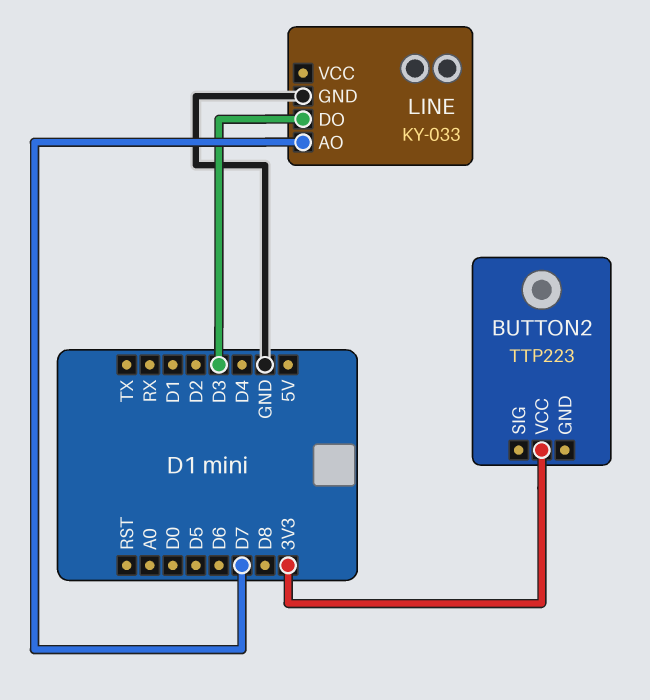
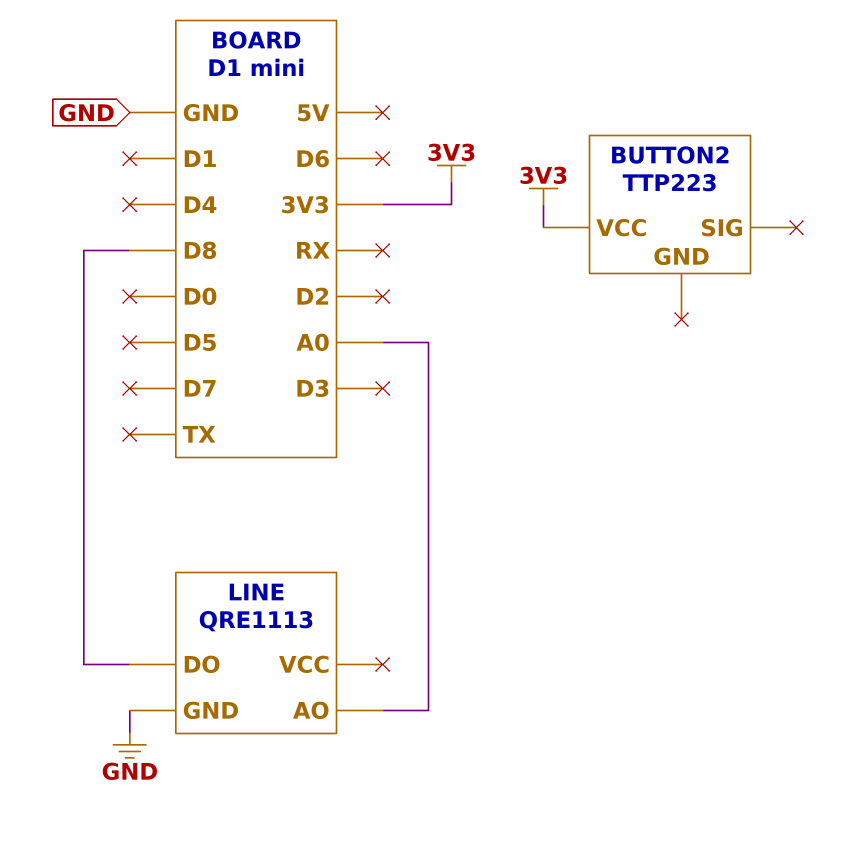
LINE: KY-033 -> QRE1113
LINE pin AO: D7 -> A0
LINE pin DO: D3 -> D8

